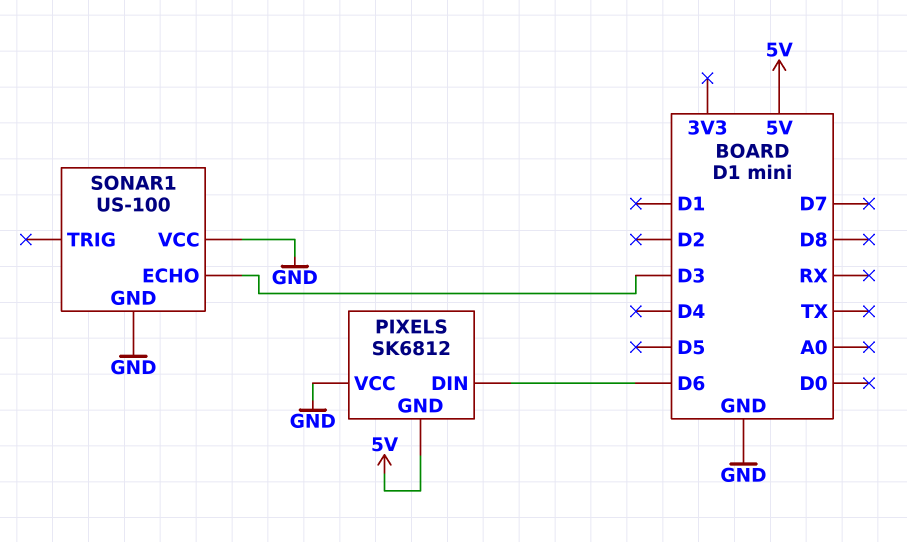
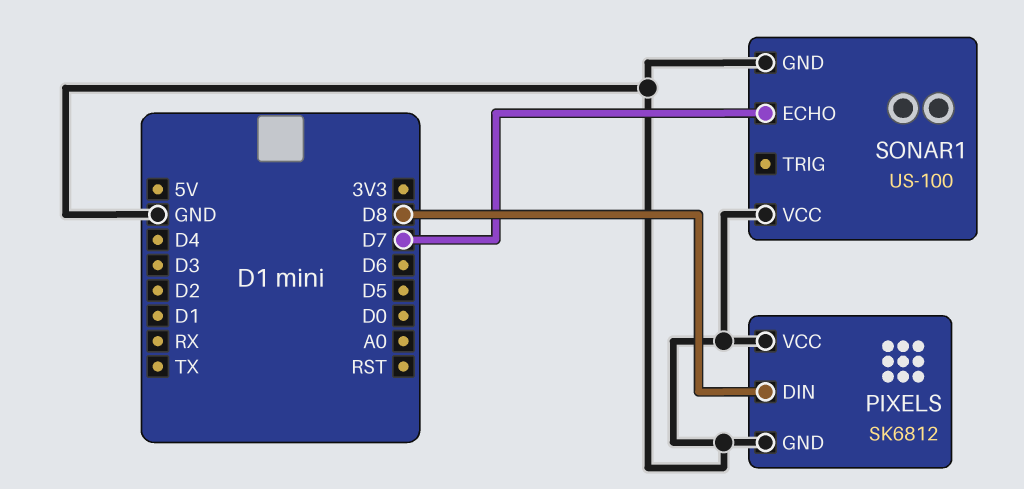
PIXELS pin DIN: D6 -> D8
PIXELS pin GND: 5V -> GND
SONAR1 pin ECHO: D3 -> D7

